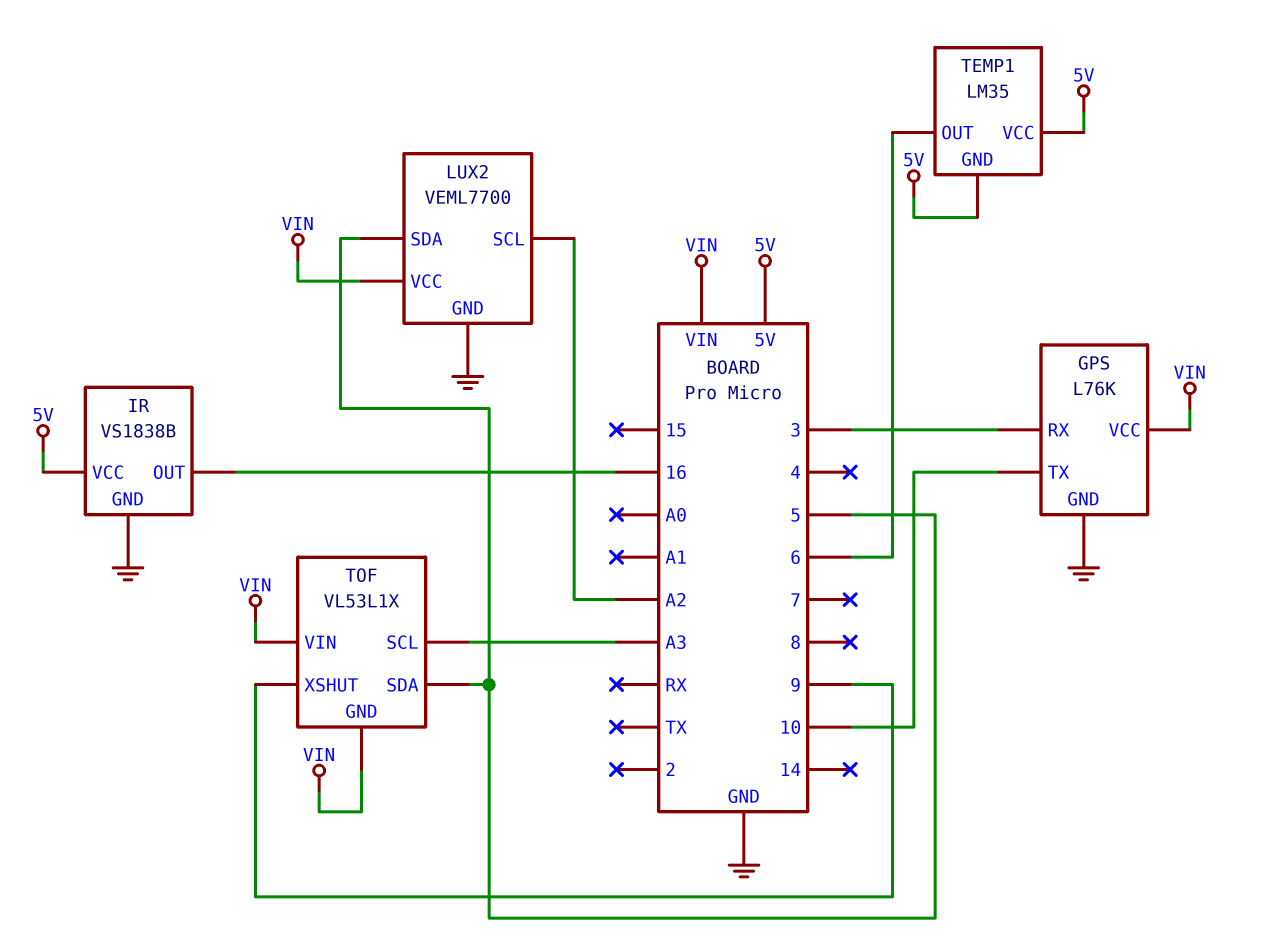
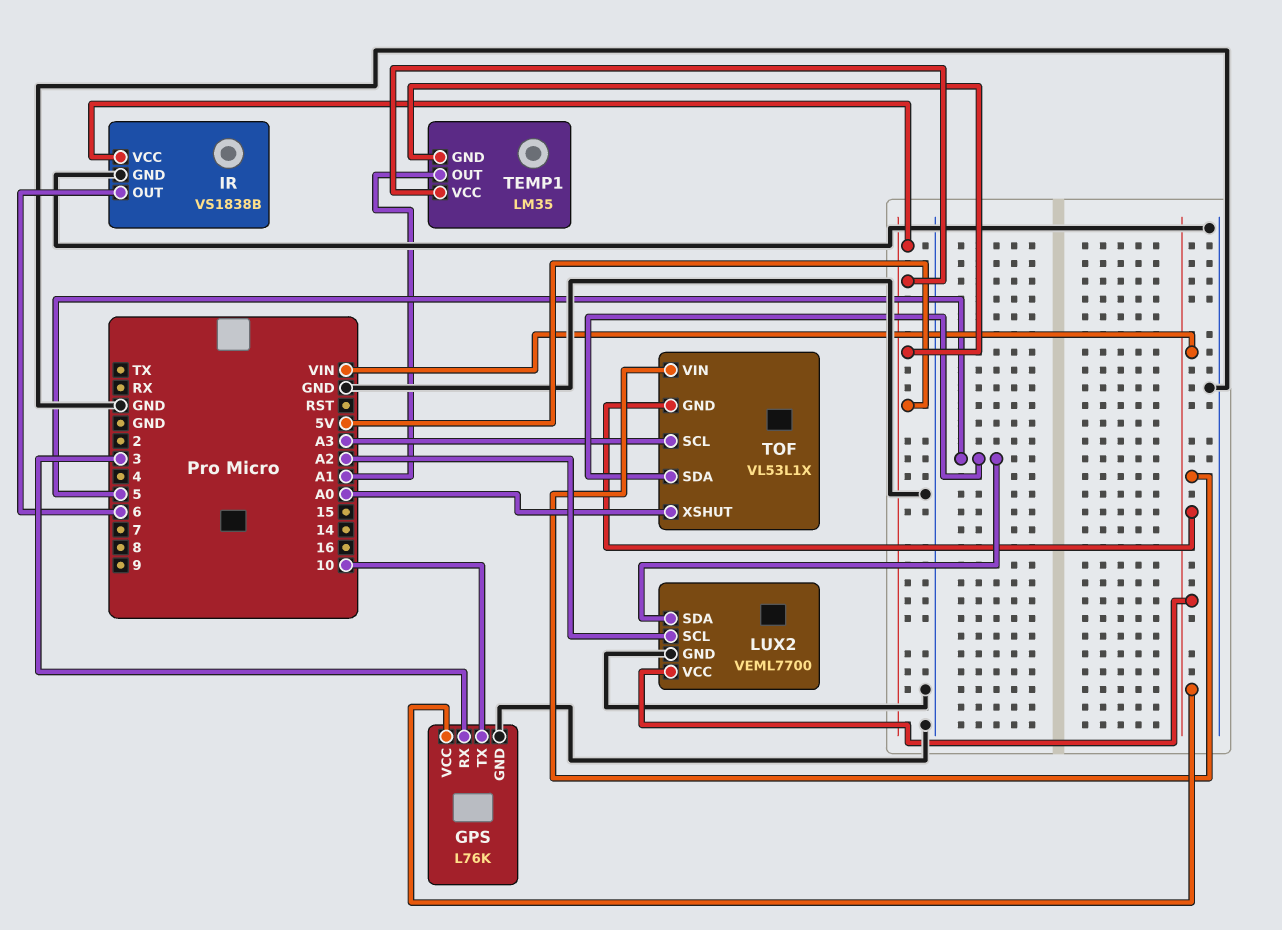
IR pin OUT: 16 -> 6
TEMP1 pin OUT: 6 -> A1
TOF pin XSHUT: 9 -> A0

